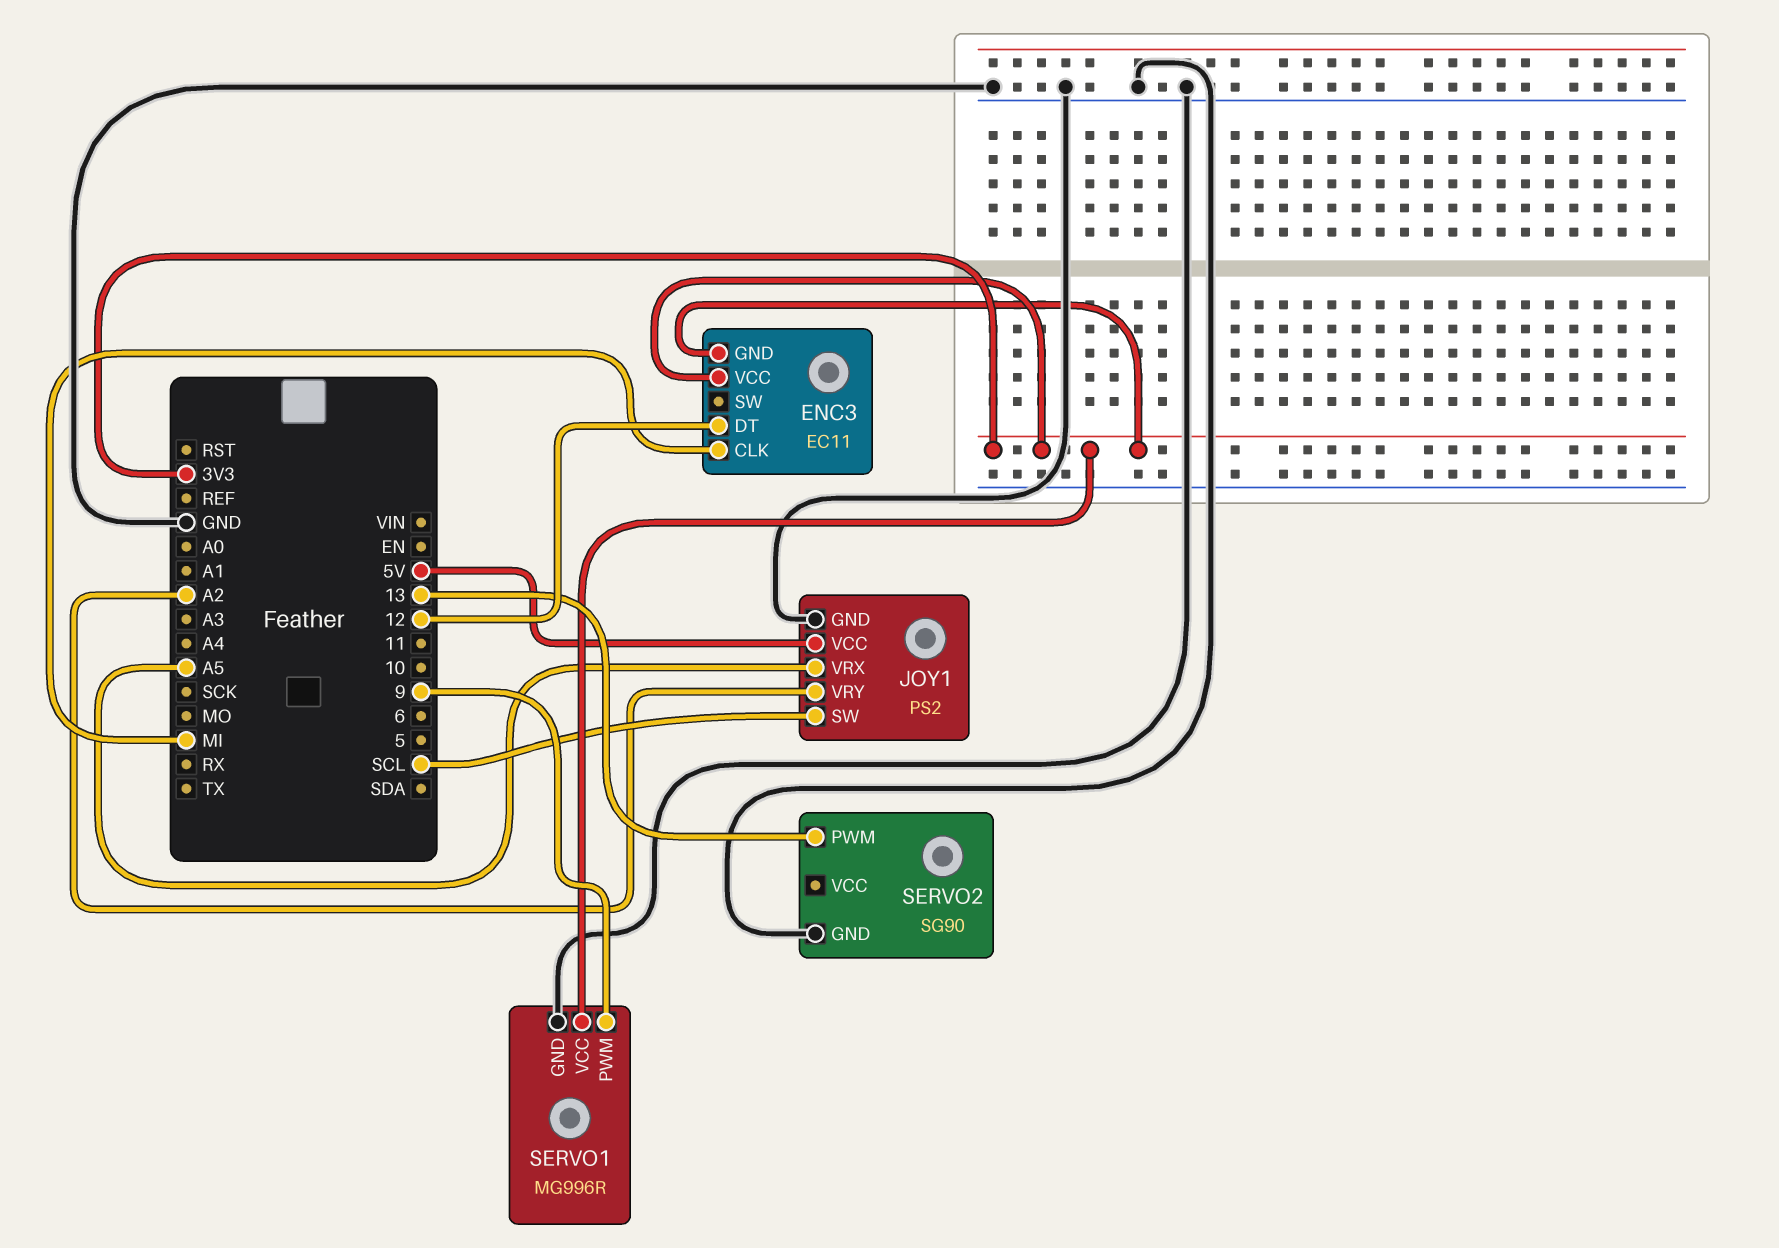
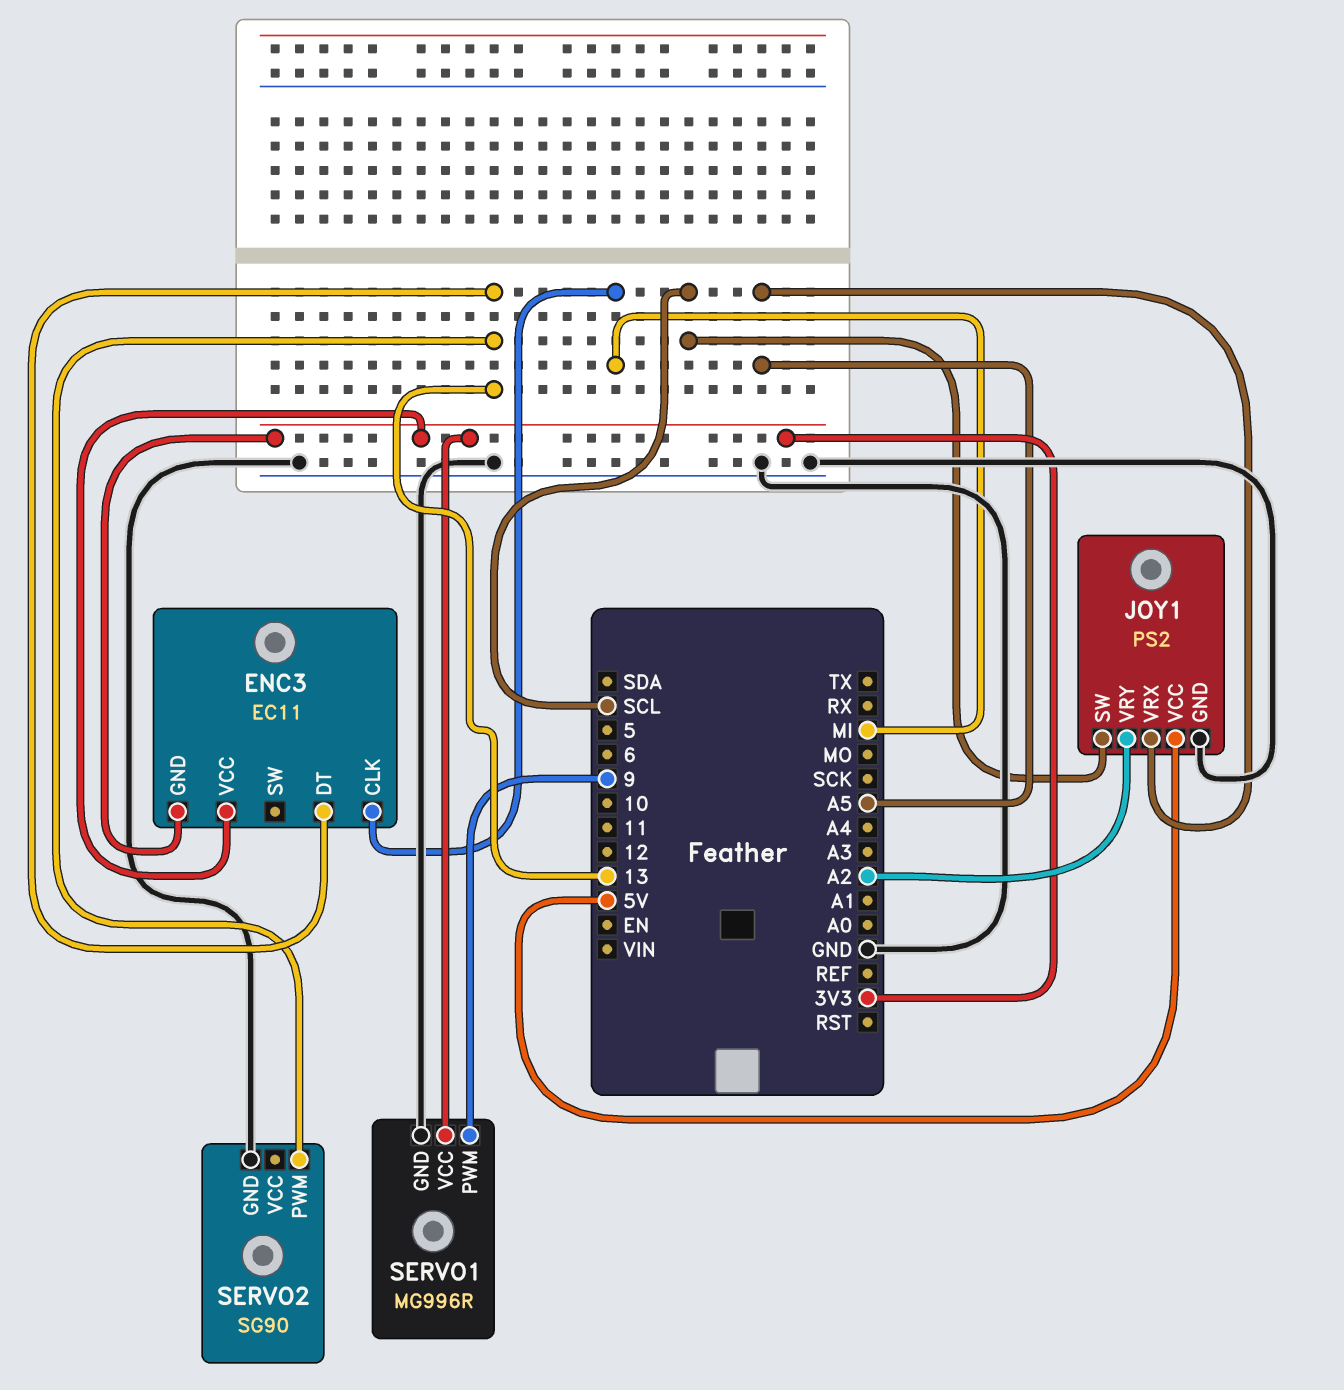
ENC3 pin DT: 12 -> 13

